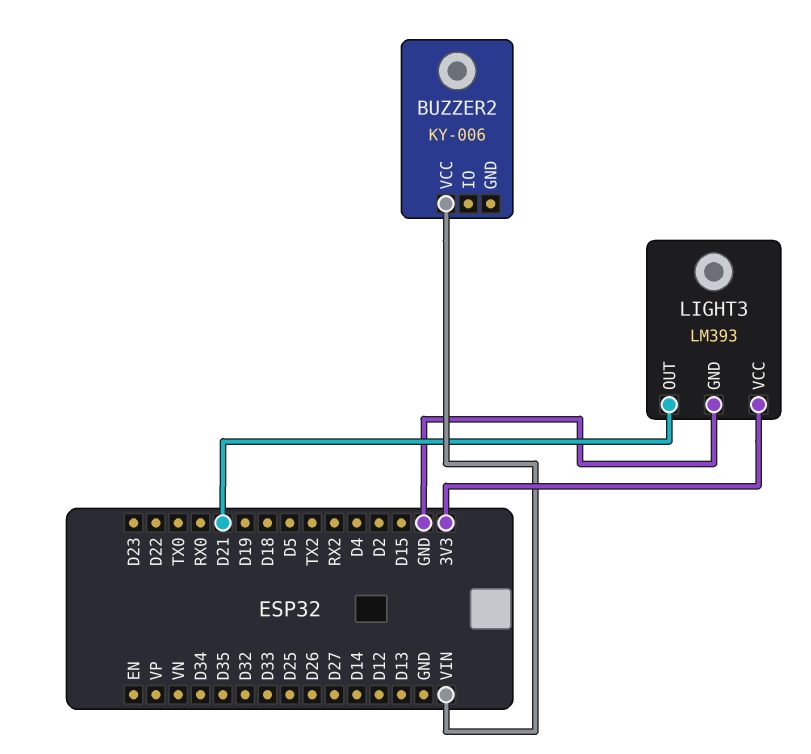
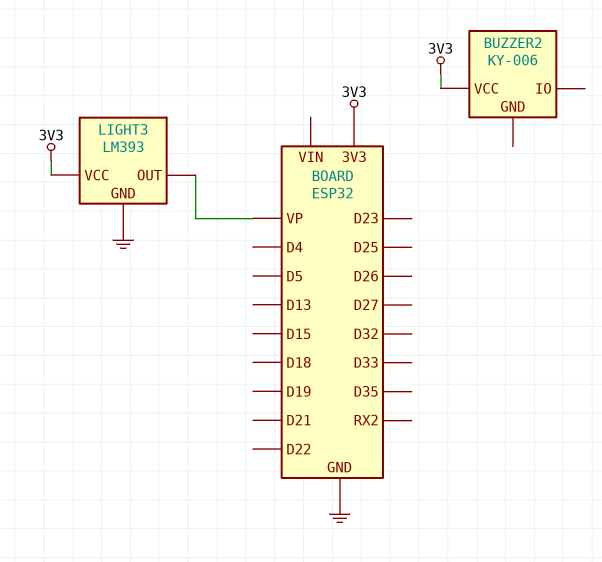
BUZZER2 pin VCC: VIN -> 3V3
LIGHT3 pin OUT: D21 -> VP

